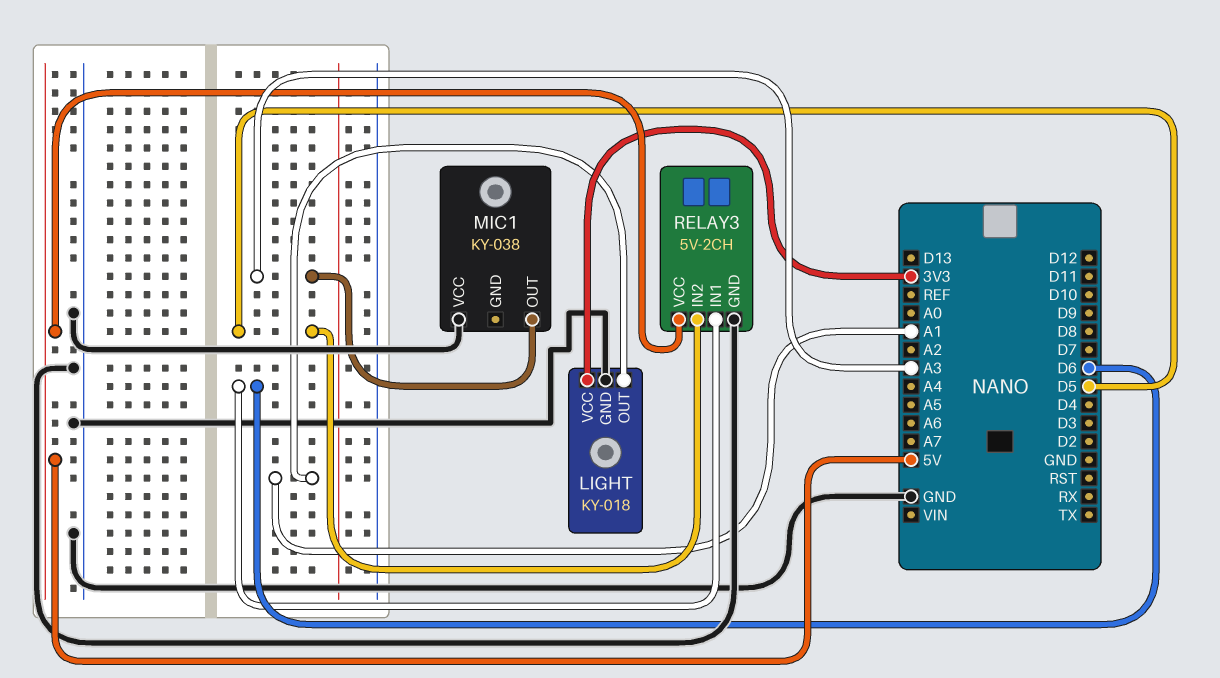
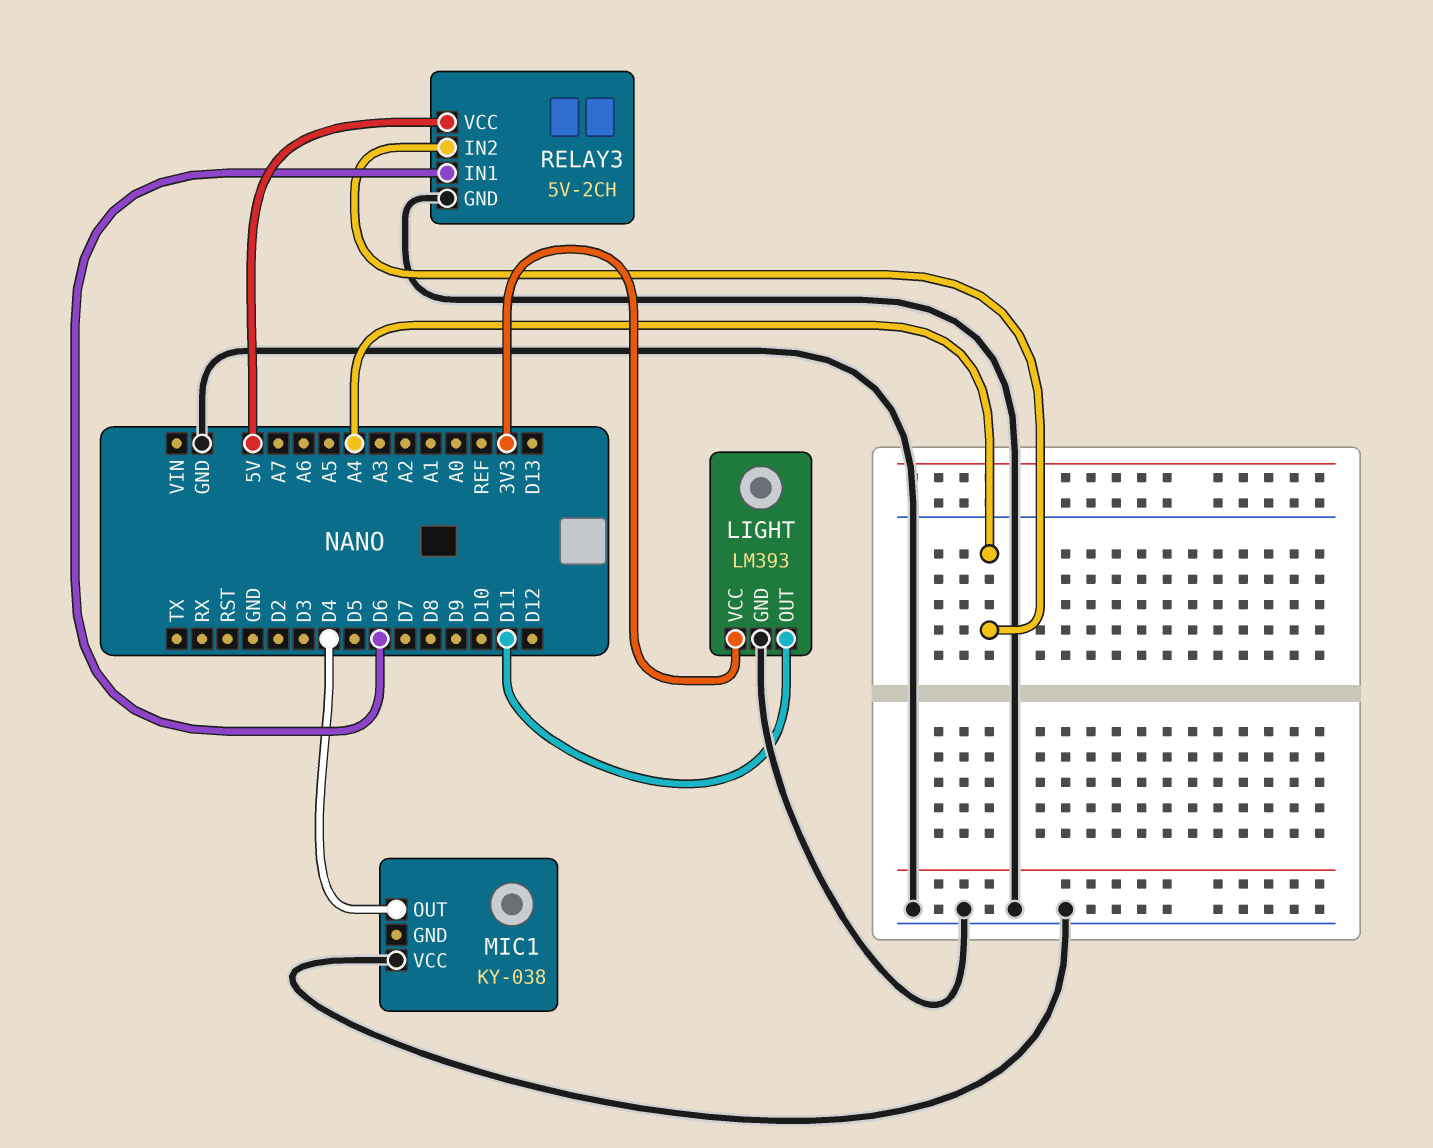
LIGHT: KY-018 -> LM393
LIGHT pin OUT: A1 -> D11
MIC1 pin OUT: A3 -> D4
RELAY3 pin IN2: D5 -> A4

